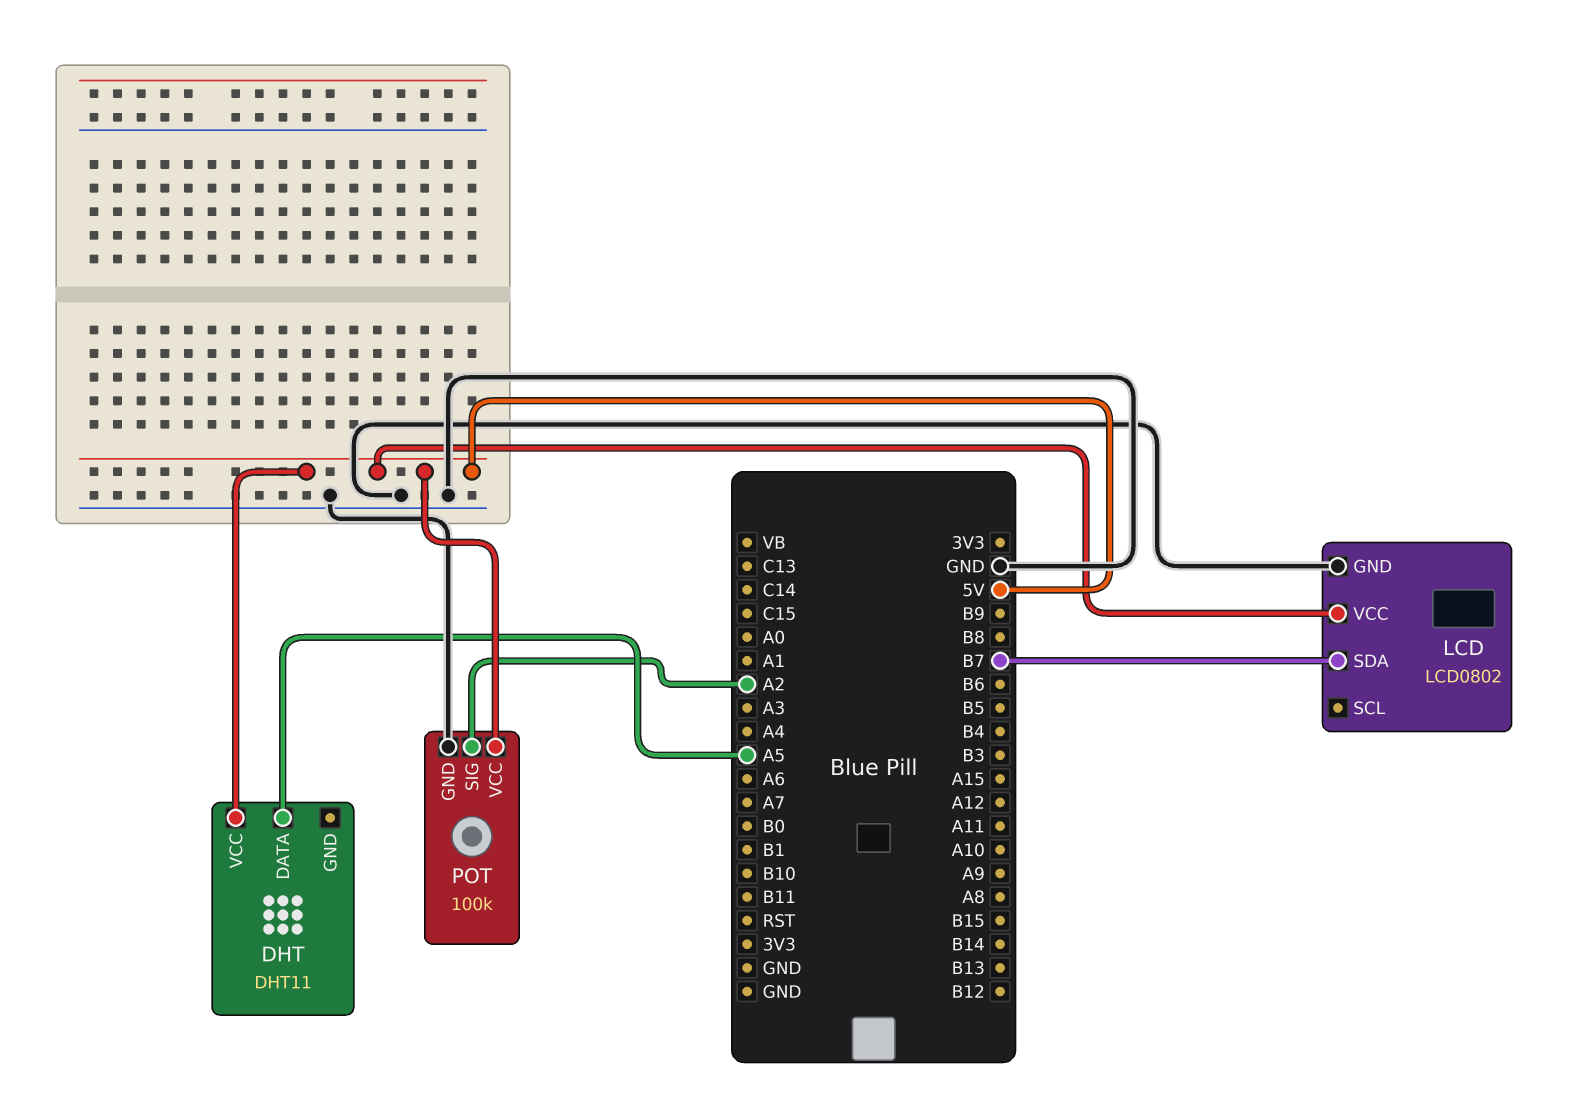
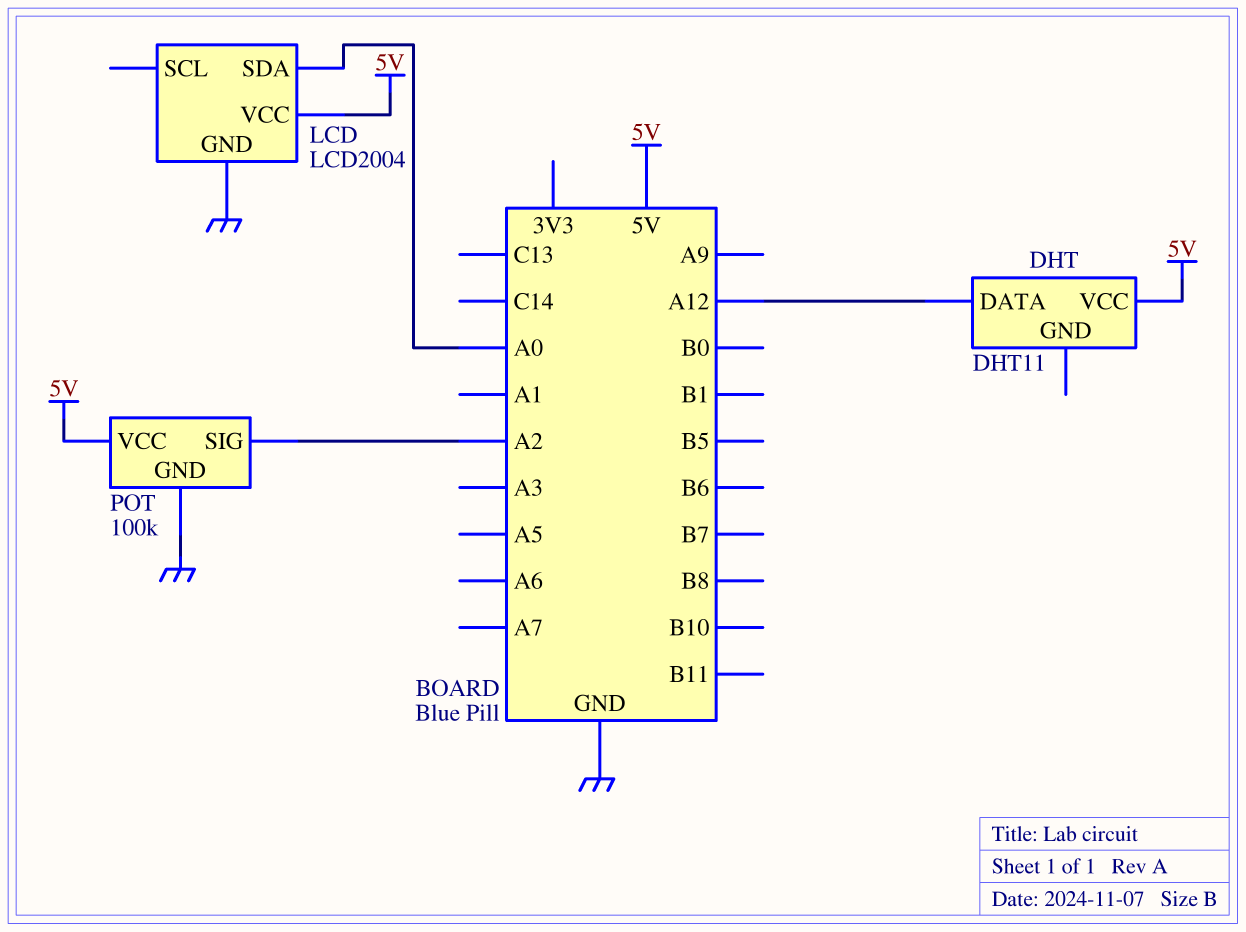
DHT pin DATA: A5 -> A12
LCD: LCD0802 -> LCD2004
LCD pin SDA: B7 -> A0

